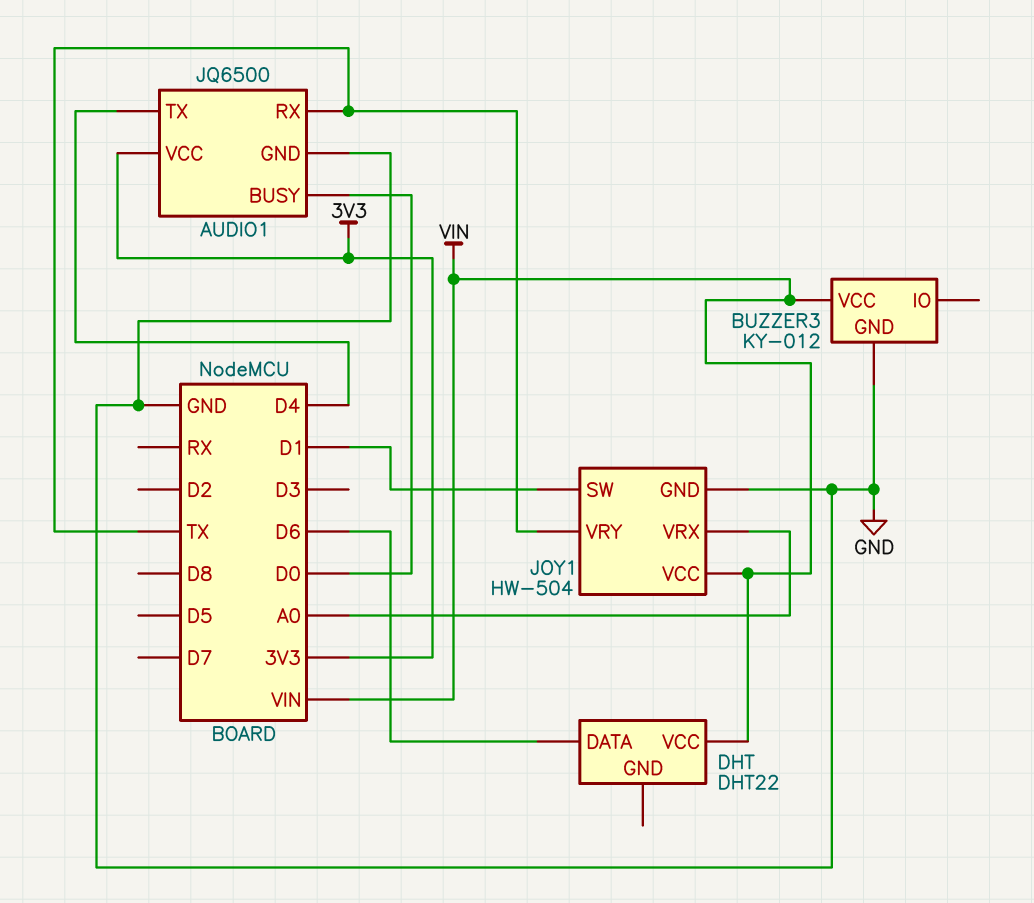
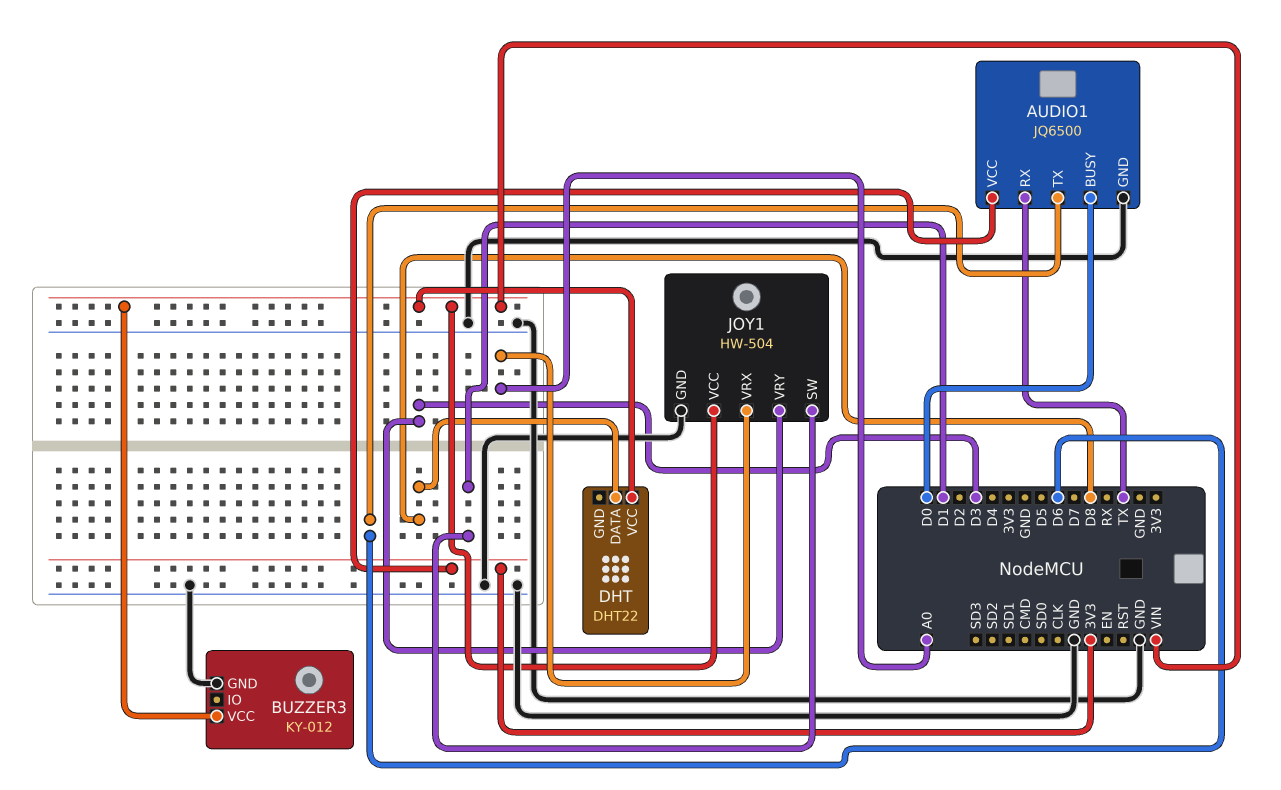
AUDIO1 pin TX: D4 -> D6
DHT pin DATA: D6 -> D8
JOY1 pin VRY: TX -> D3

